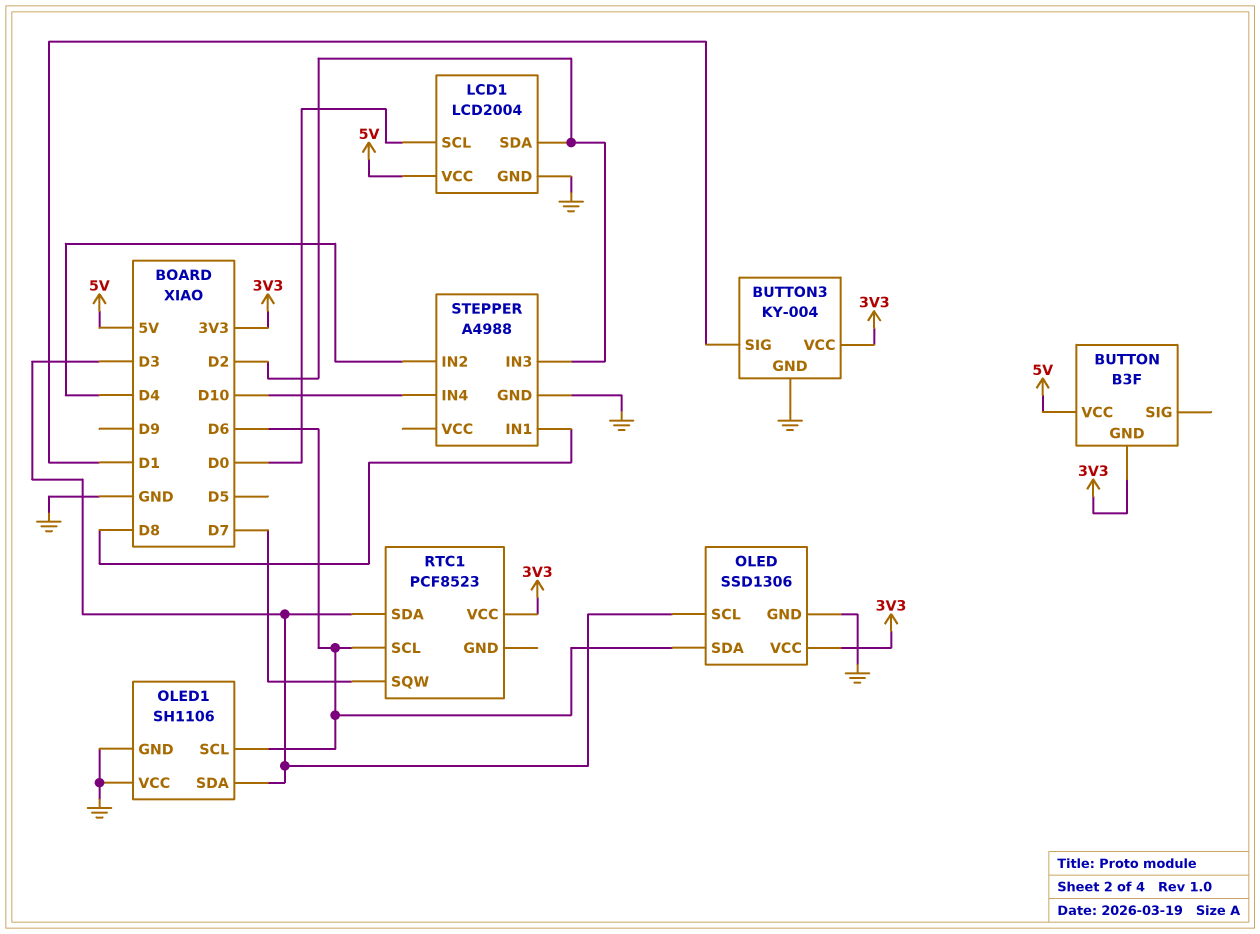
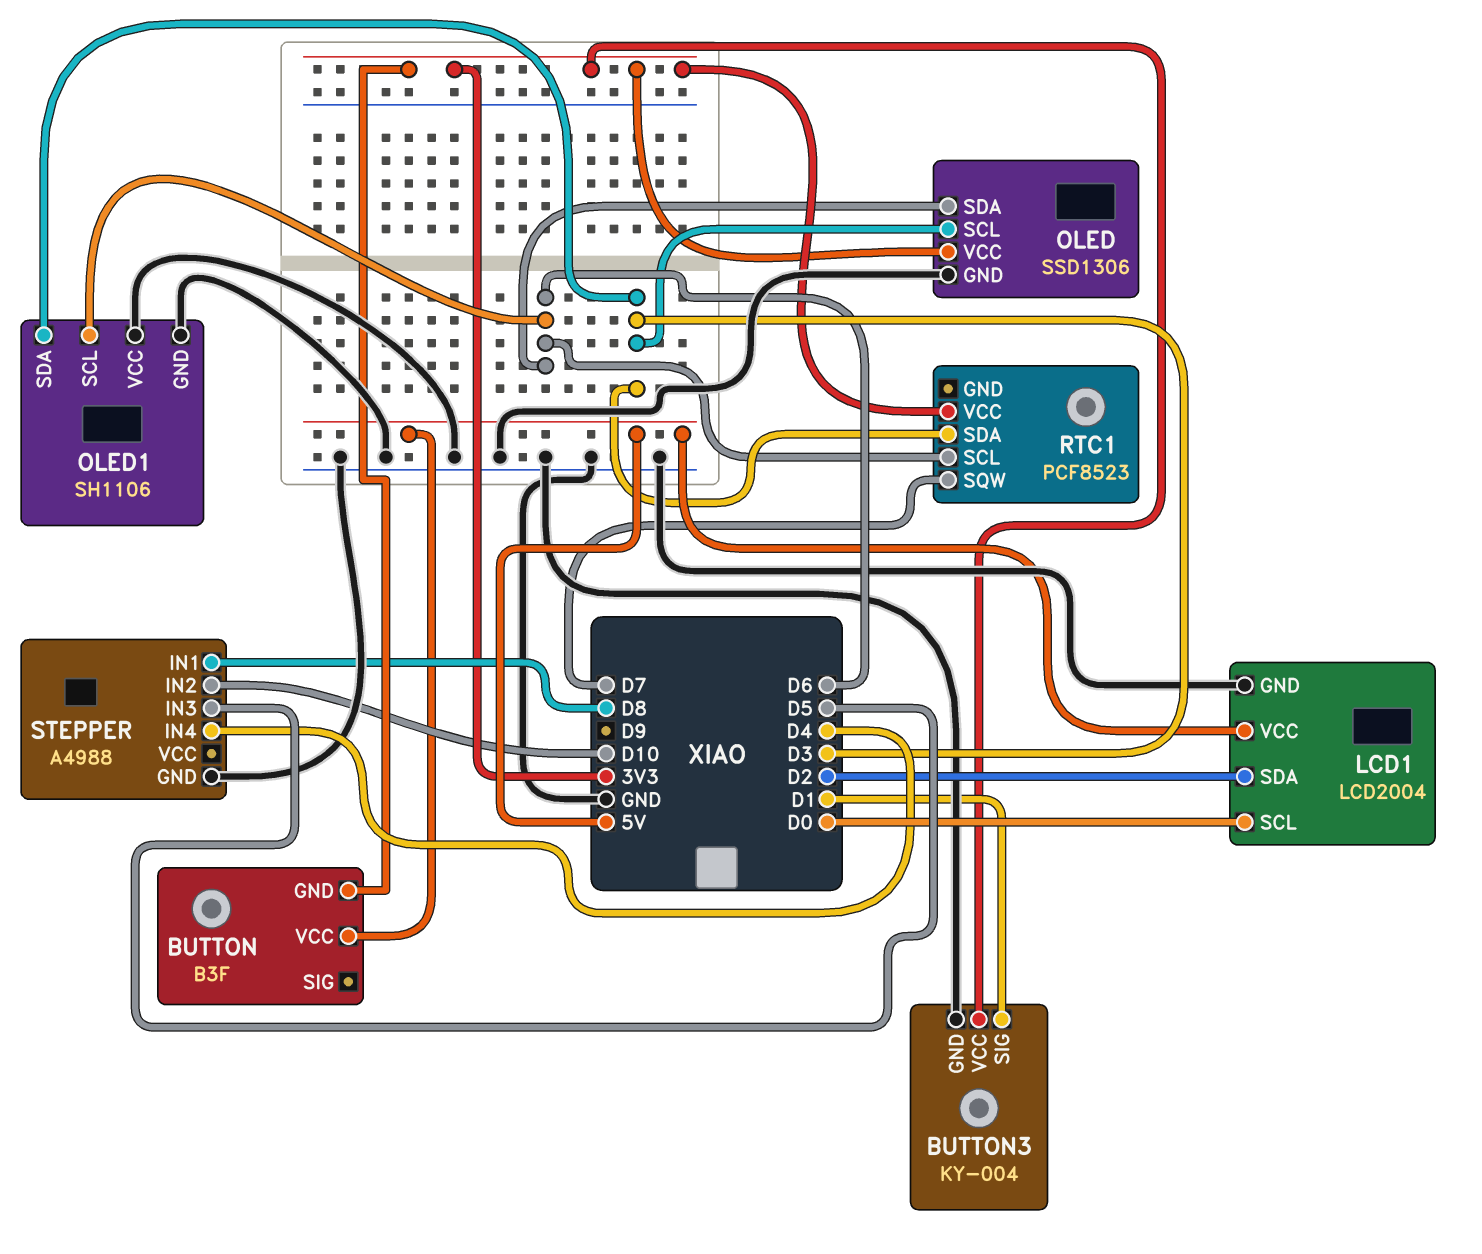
STEPPER pin IN2: D4 -> D10
STEPPER pin IN3: D2 -> D5
STEPPER pin IN4: D10 -> D4

